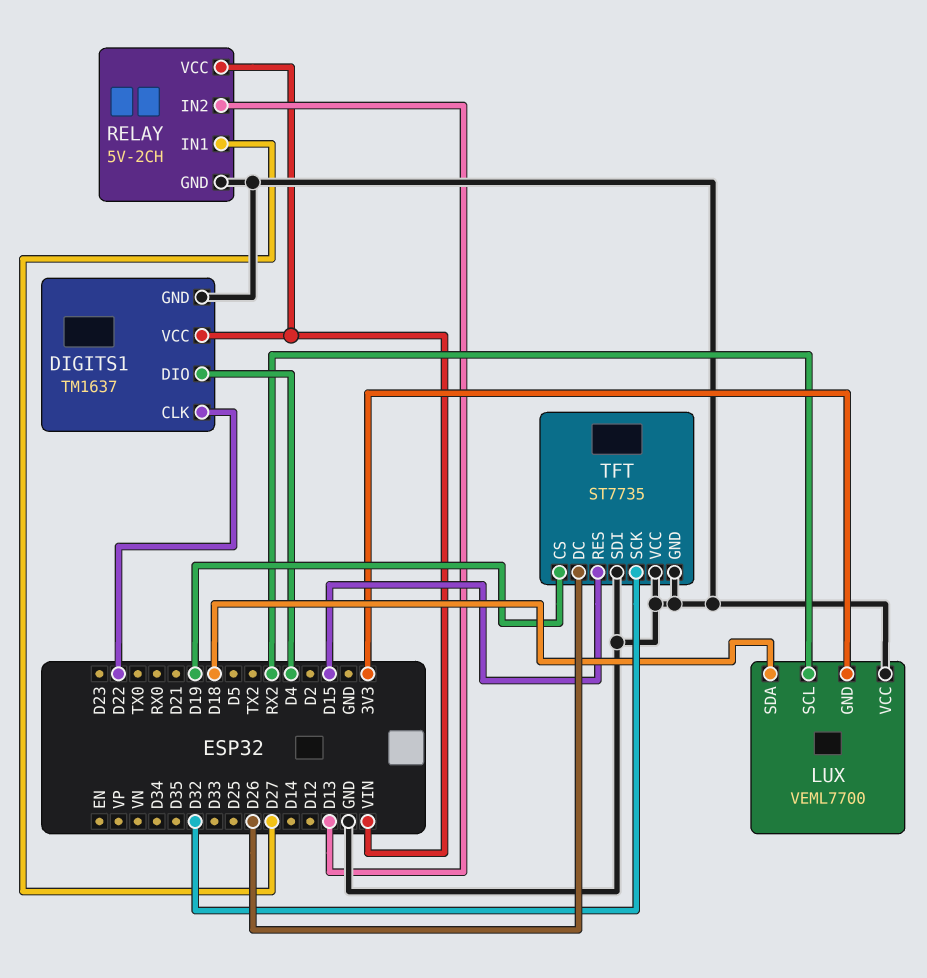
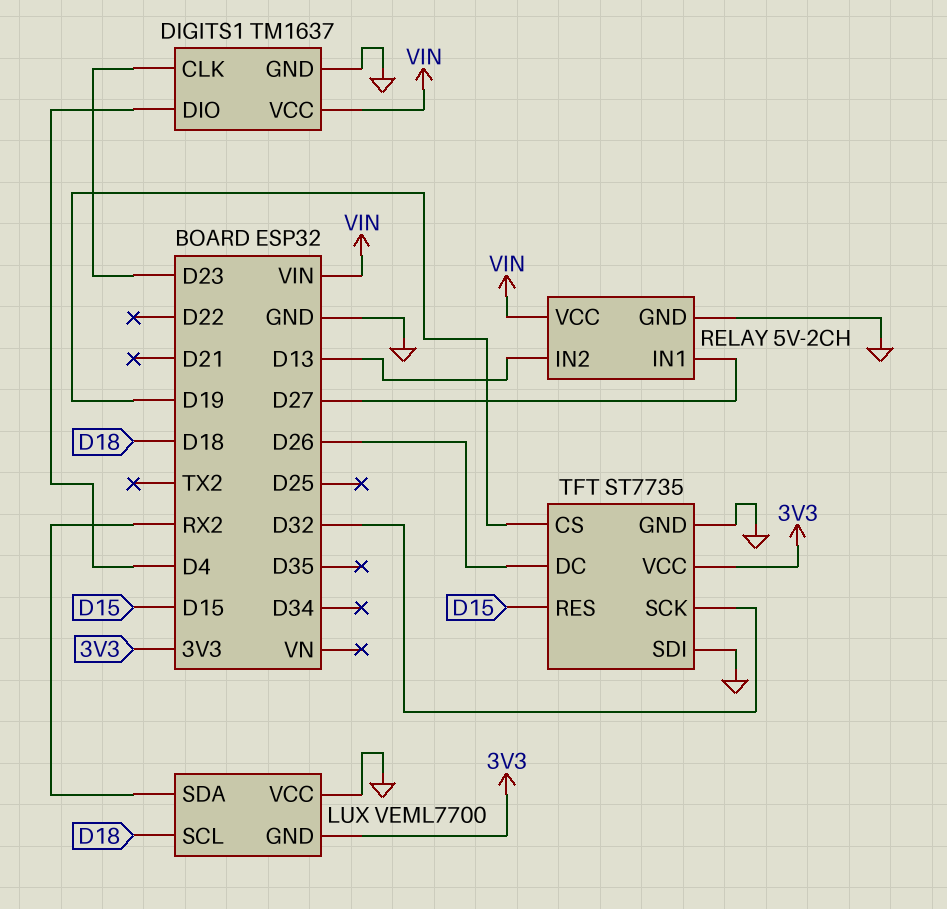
DIGITS1 pin CLK: D22 -> D23
LUX pin SCL: RX2 -> D18
LUX pin SDA: D18 -> RX2
TFT pin VCC: GND -> 3V3

